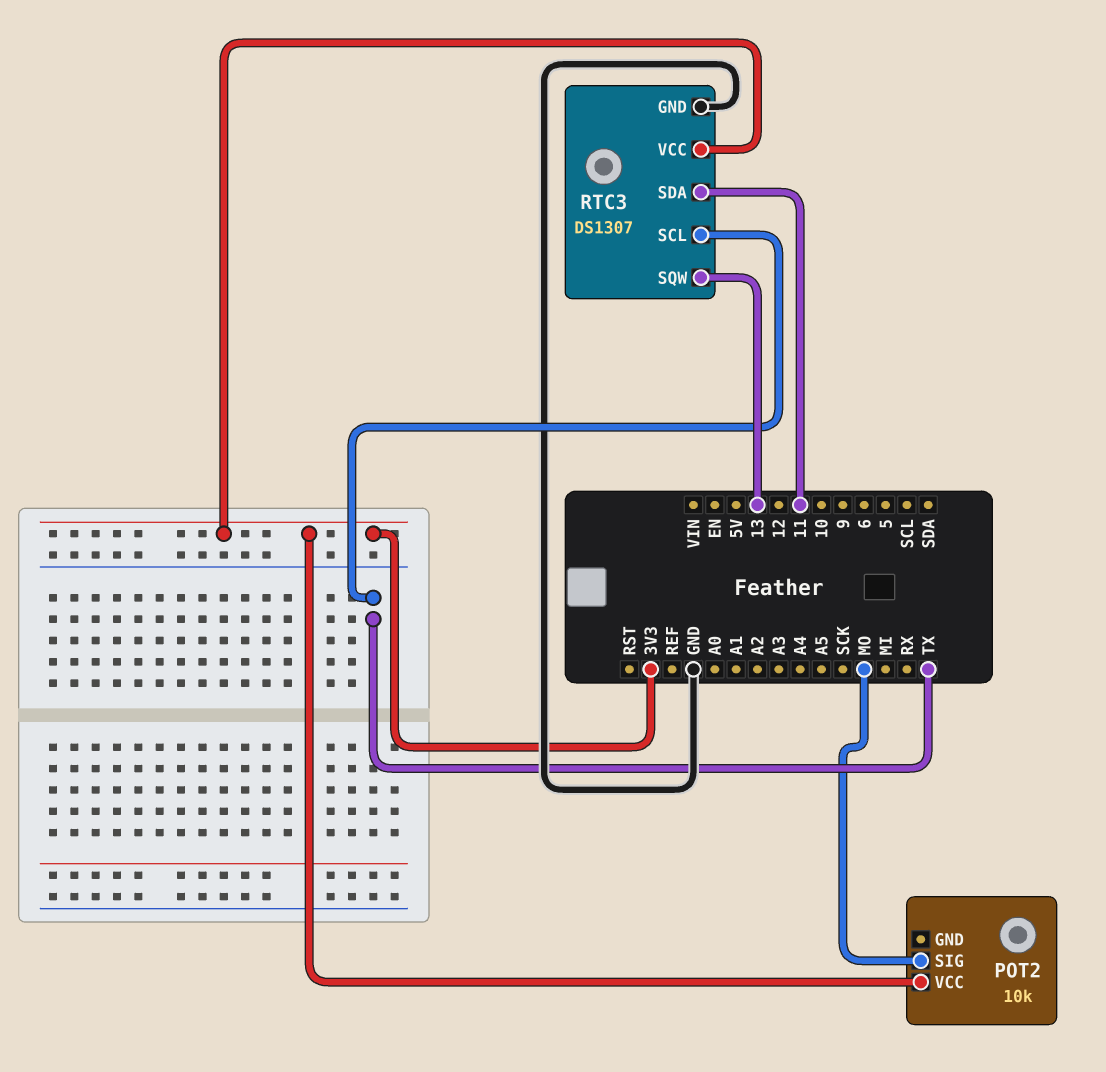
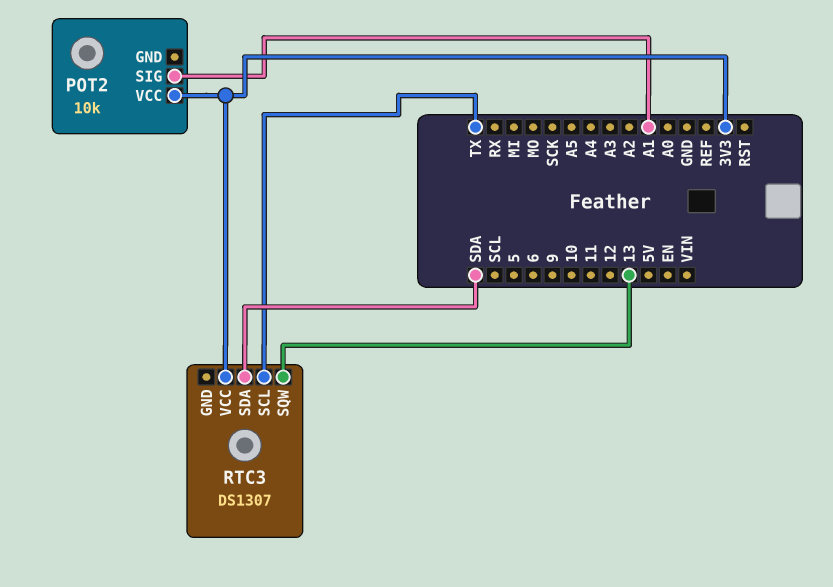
POT2 pin SIG: MO -> A1
RTC3 pin GND: GND -> none
RTC3 pin SDA: 11 -> SDA

